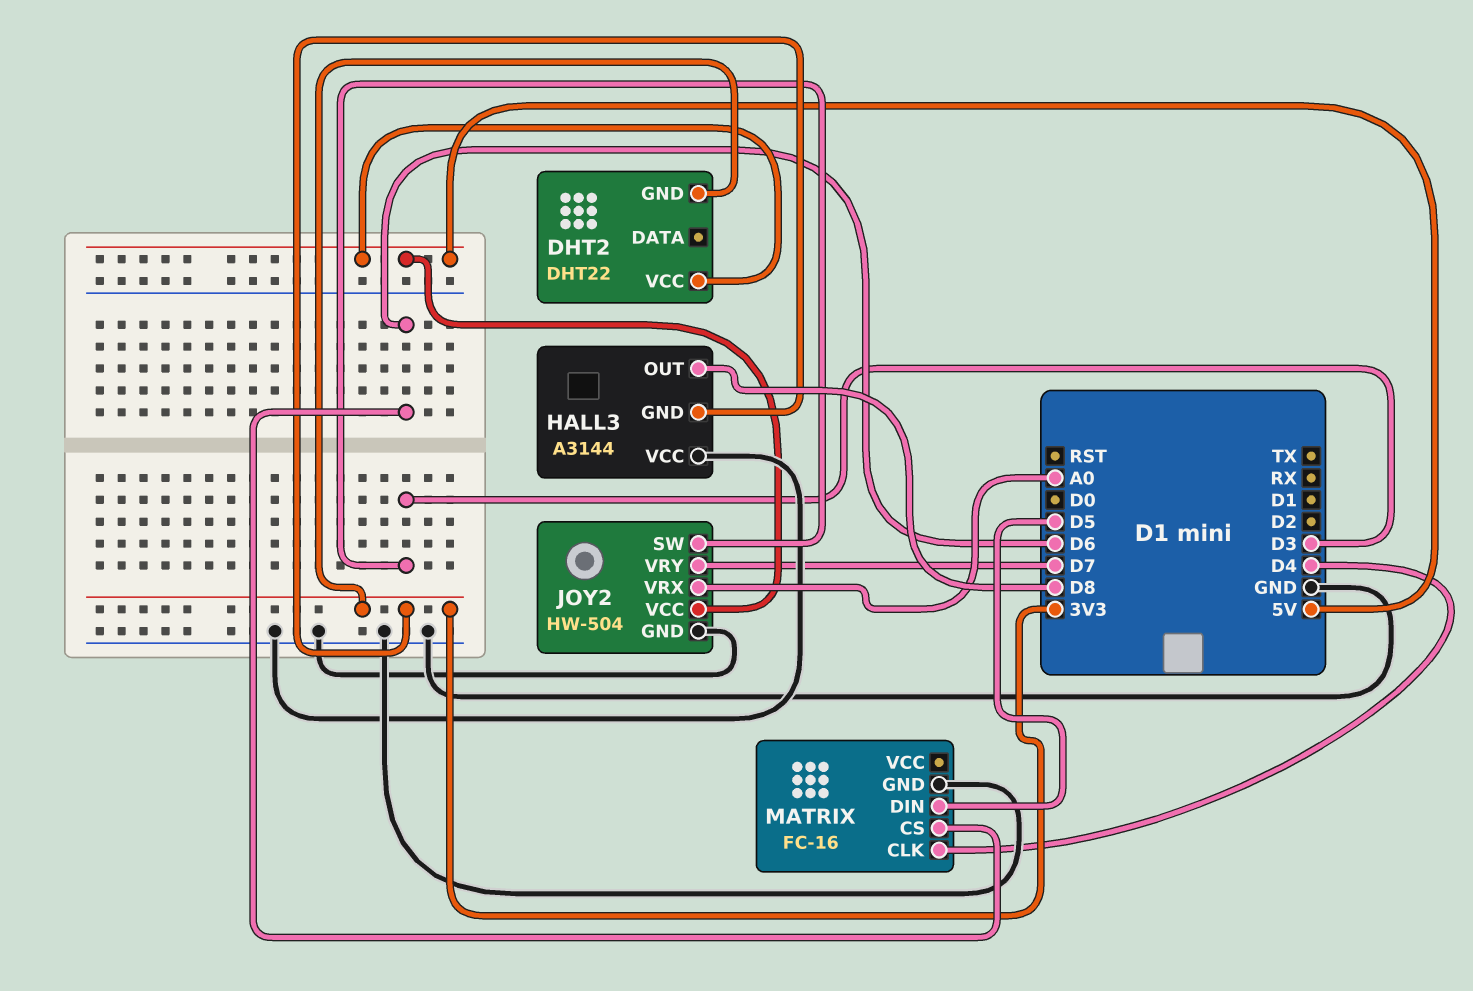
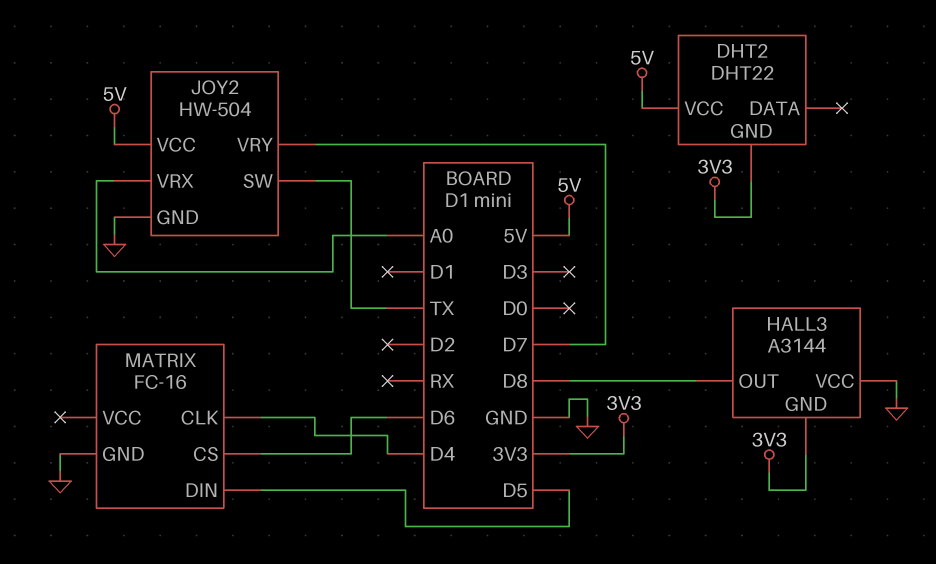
JOY2 pin SW: D3 -> TX

